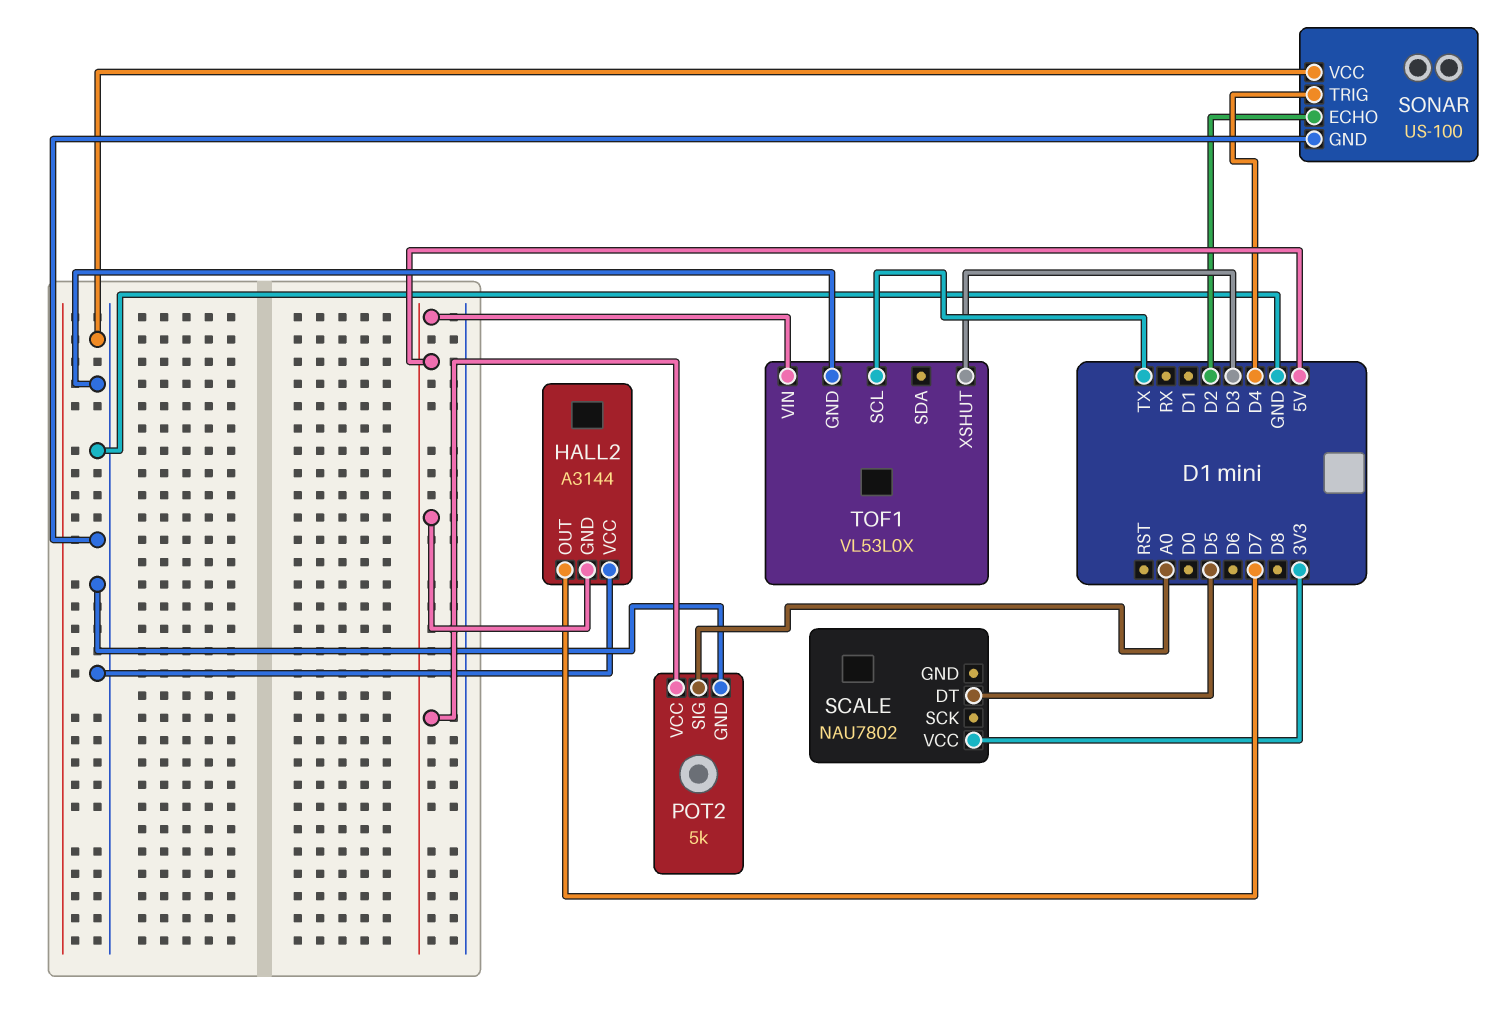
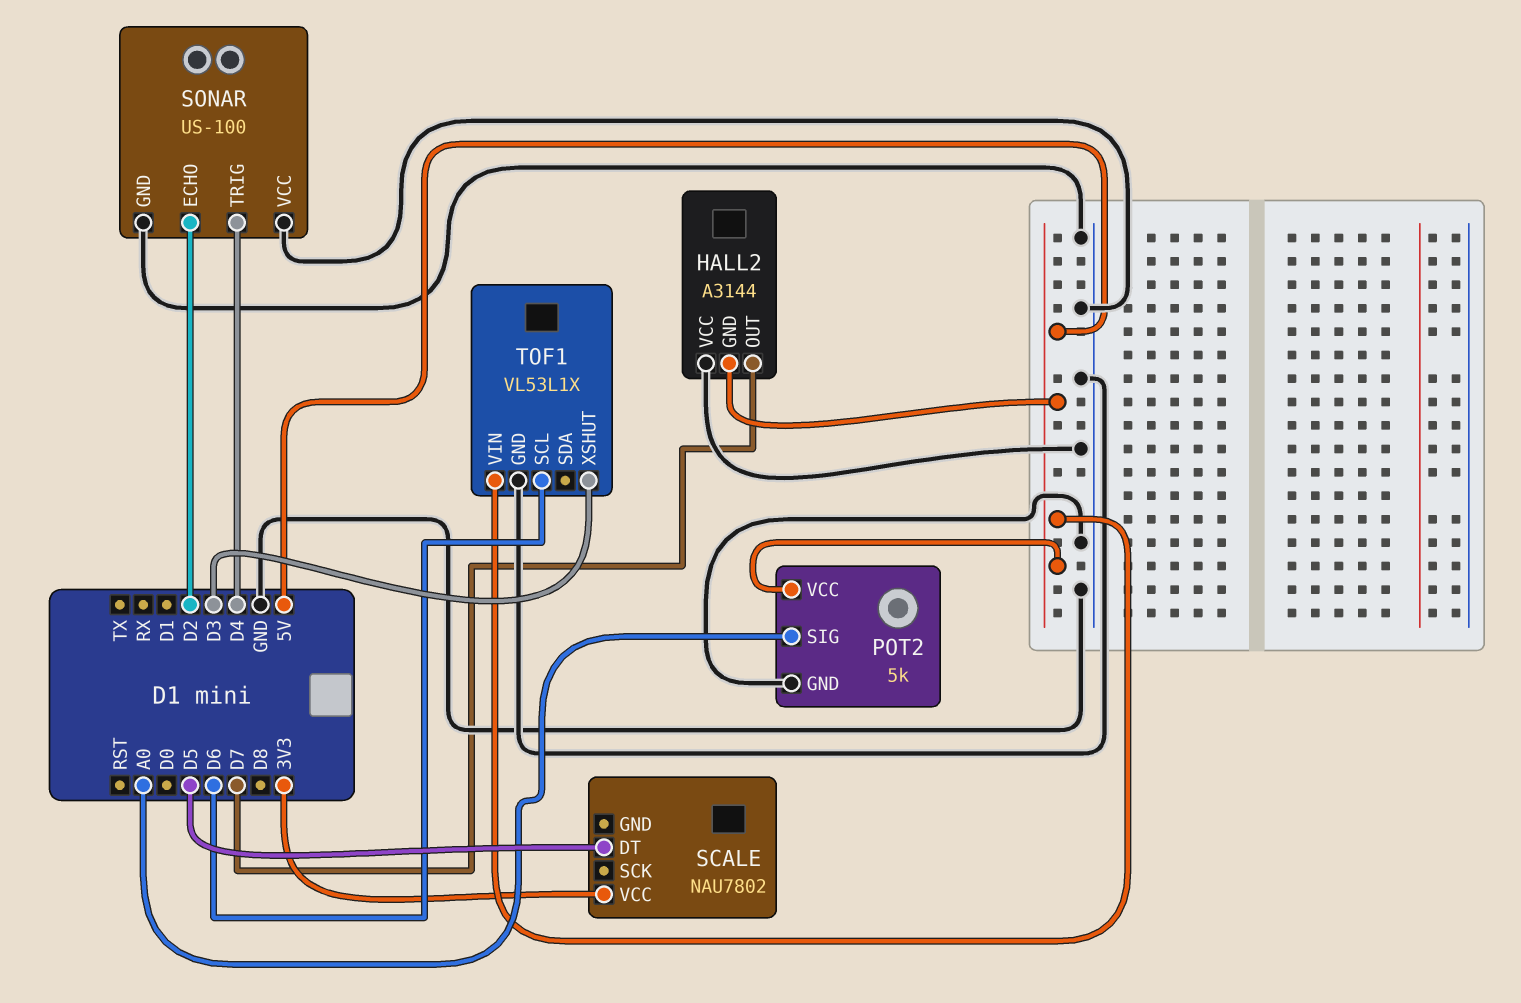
TOF1: VL53L0X -> VL53L1X
TOF1 pin SCL: TX -> D6

